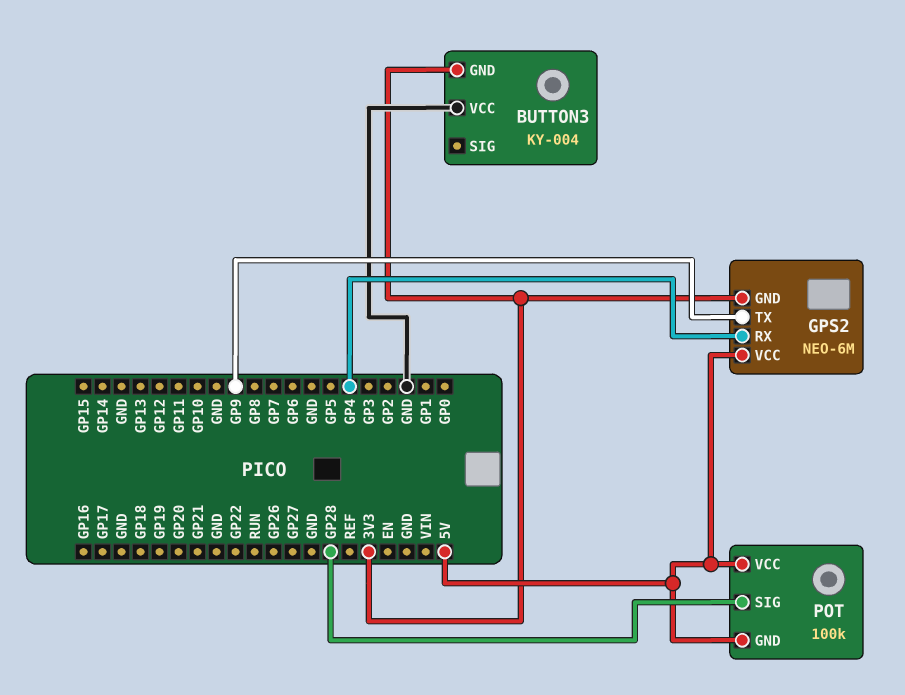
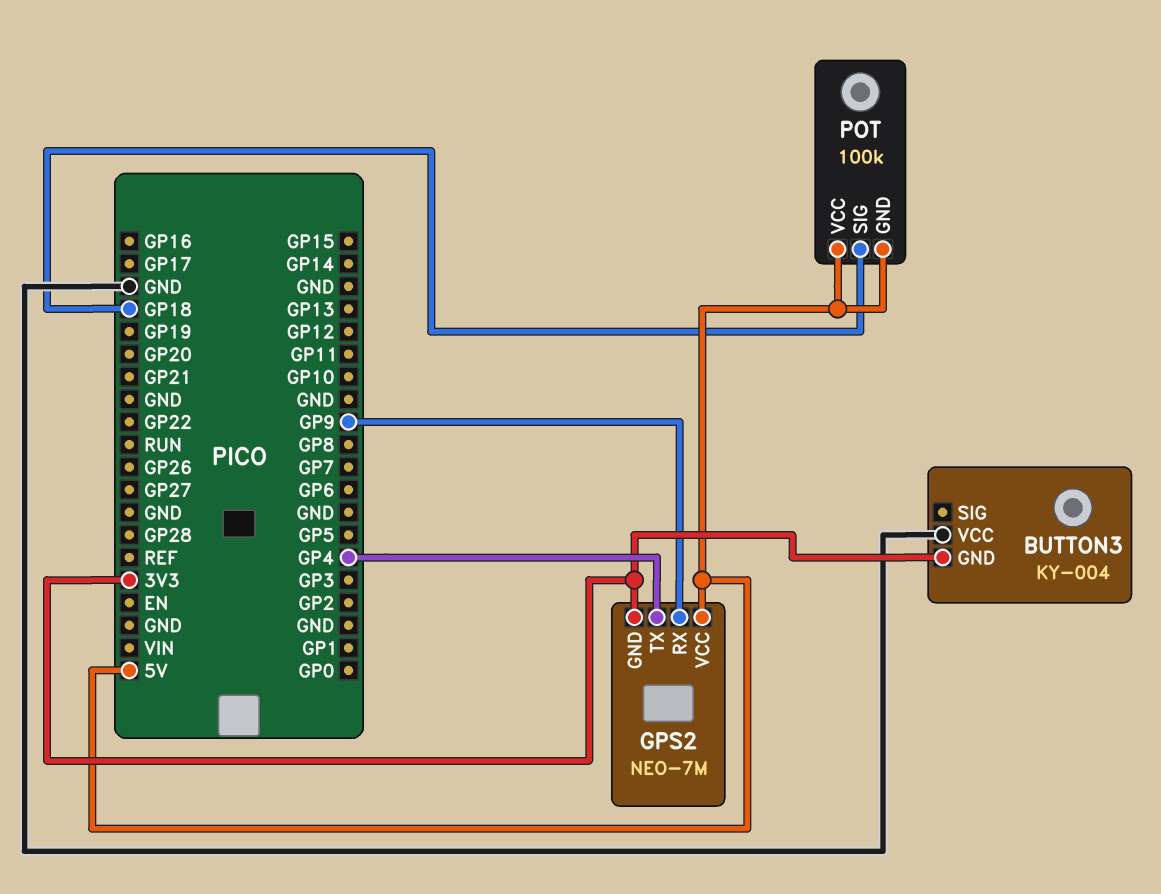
GPS2: NEO-6M -> NEO-7M
GPS2 pin RX: GP4 -> GP9
GPS2 pin TX: GP9 -> GP4
POT pin SIG: GP28 -> GP18

